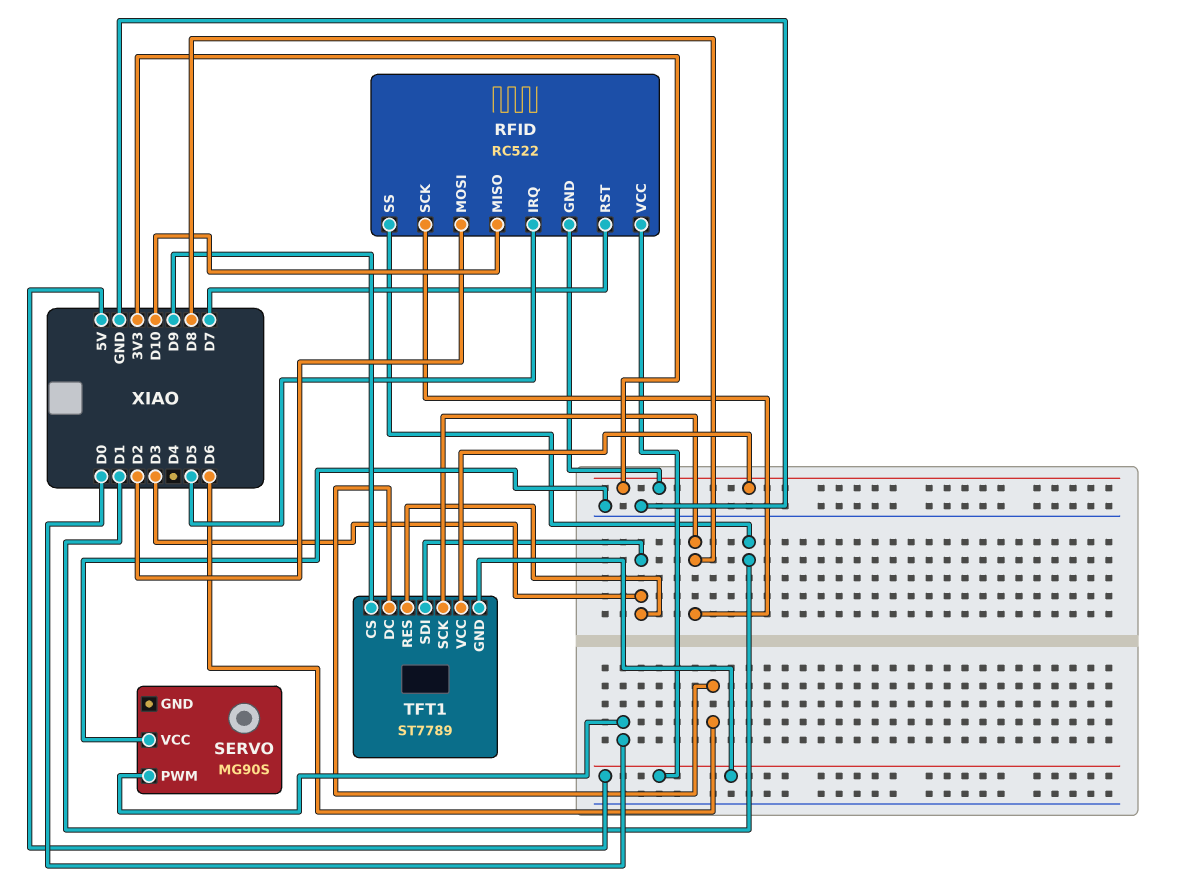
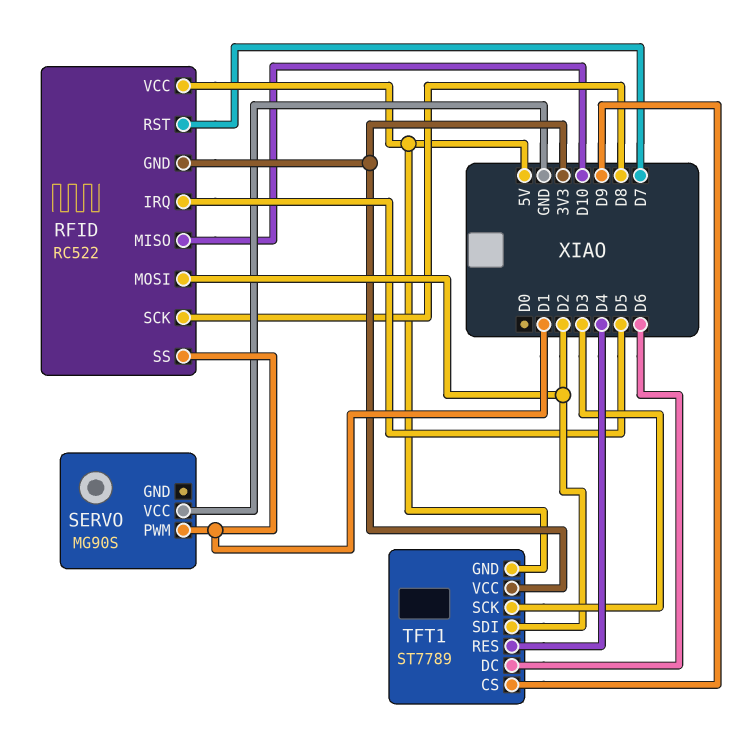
SERVO pin PWM: D0 -> D1
TFT1 pin RES: D3 -> D4
TFT1 pin SCK: D8 -> D3
TFT1 pin SDI: D3 -> D2

